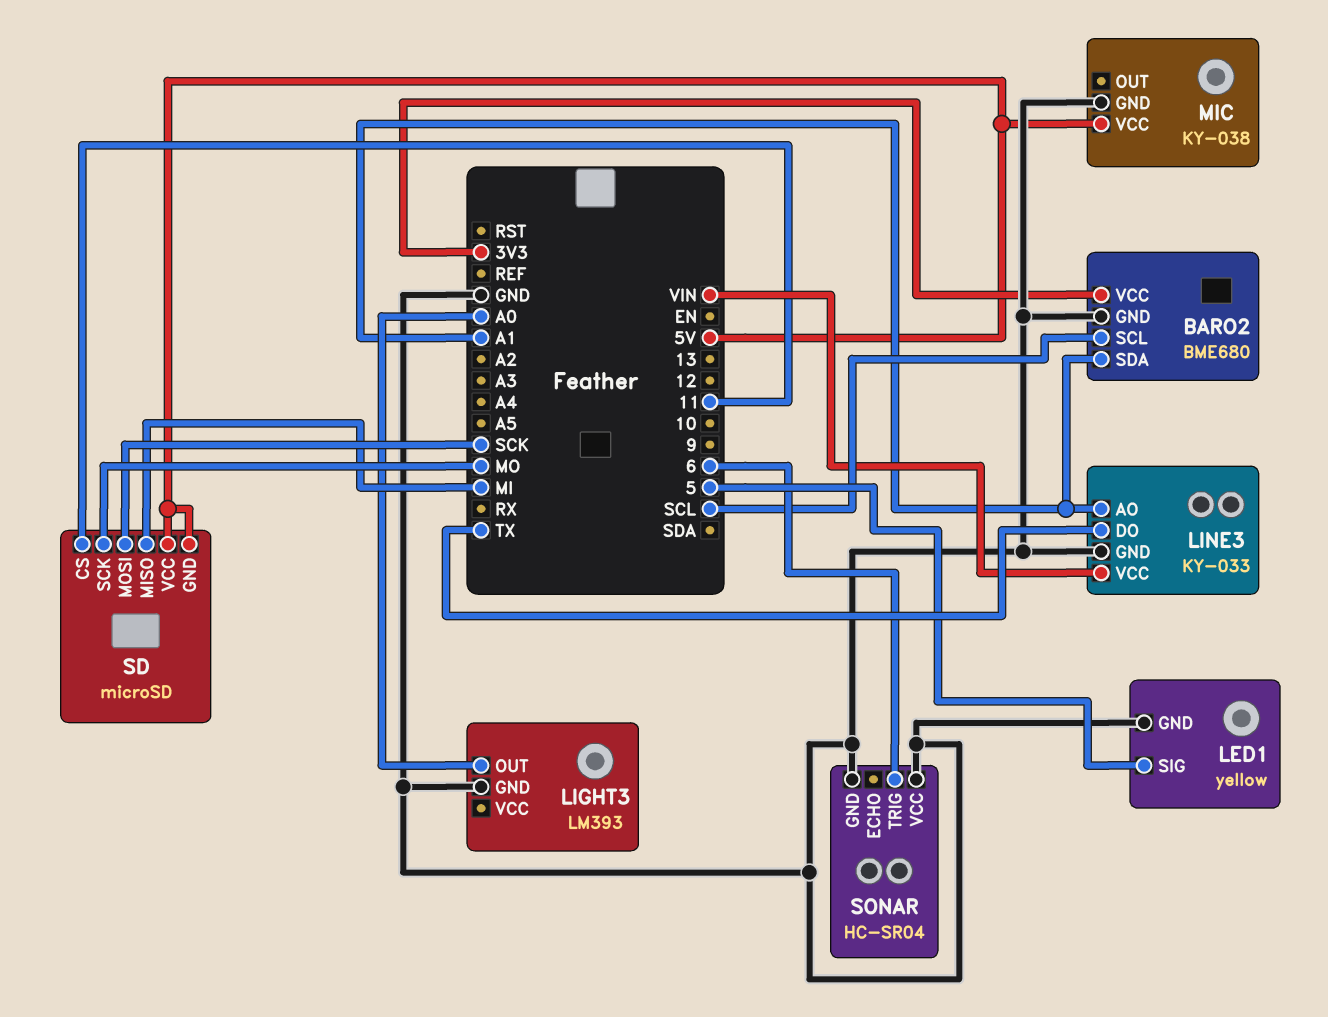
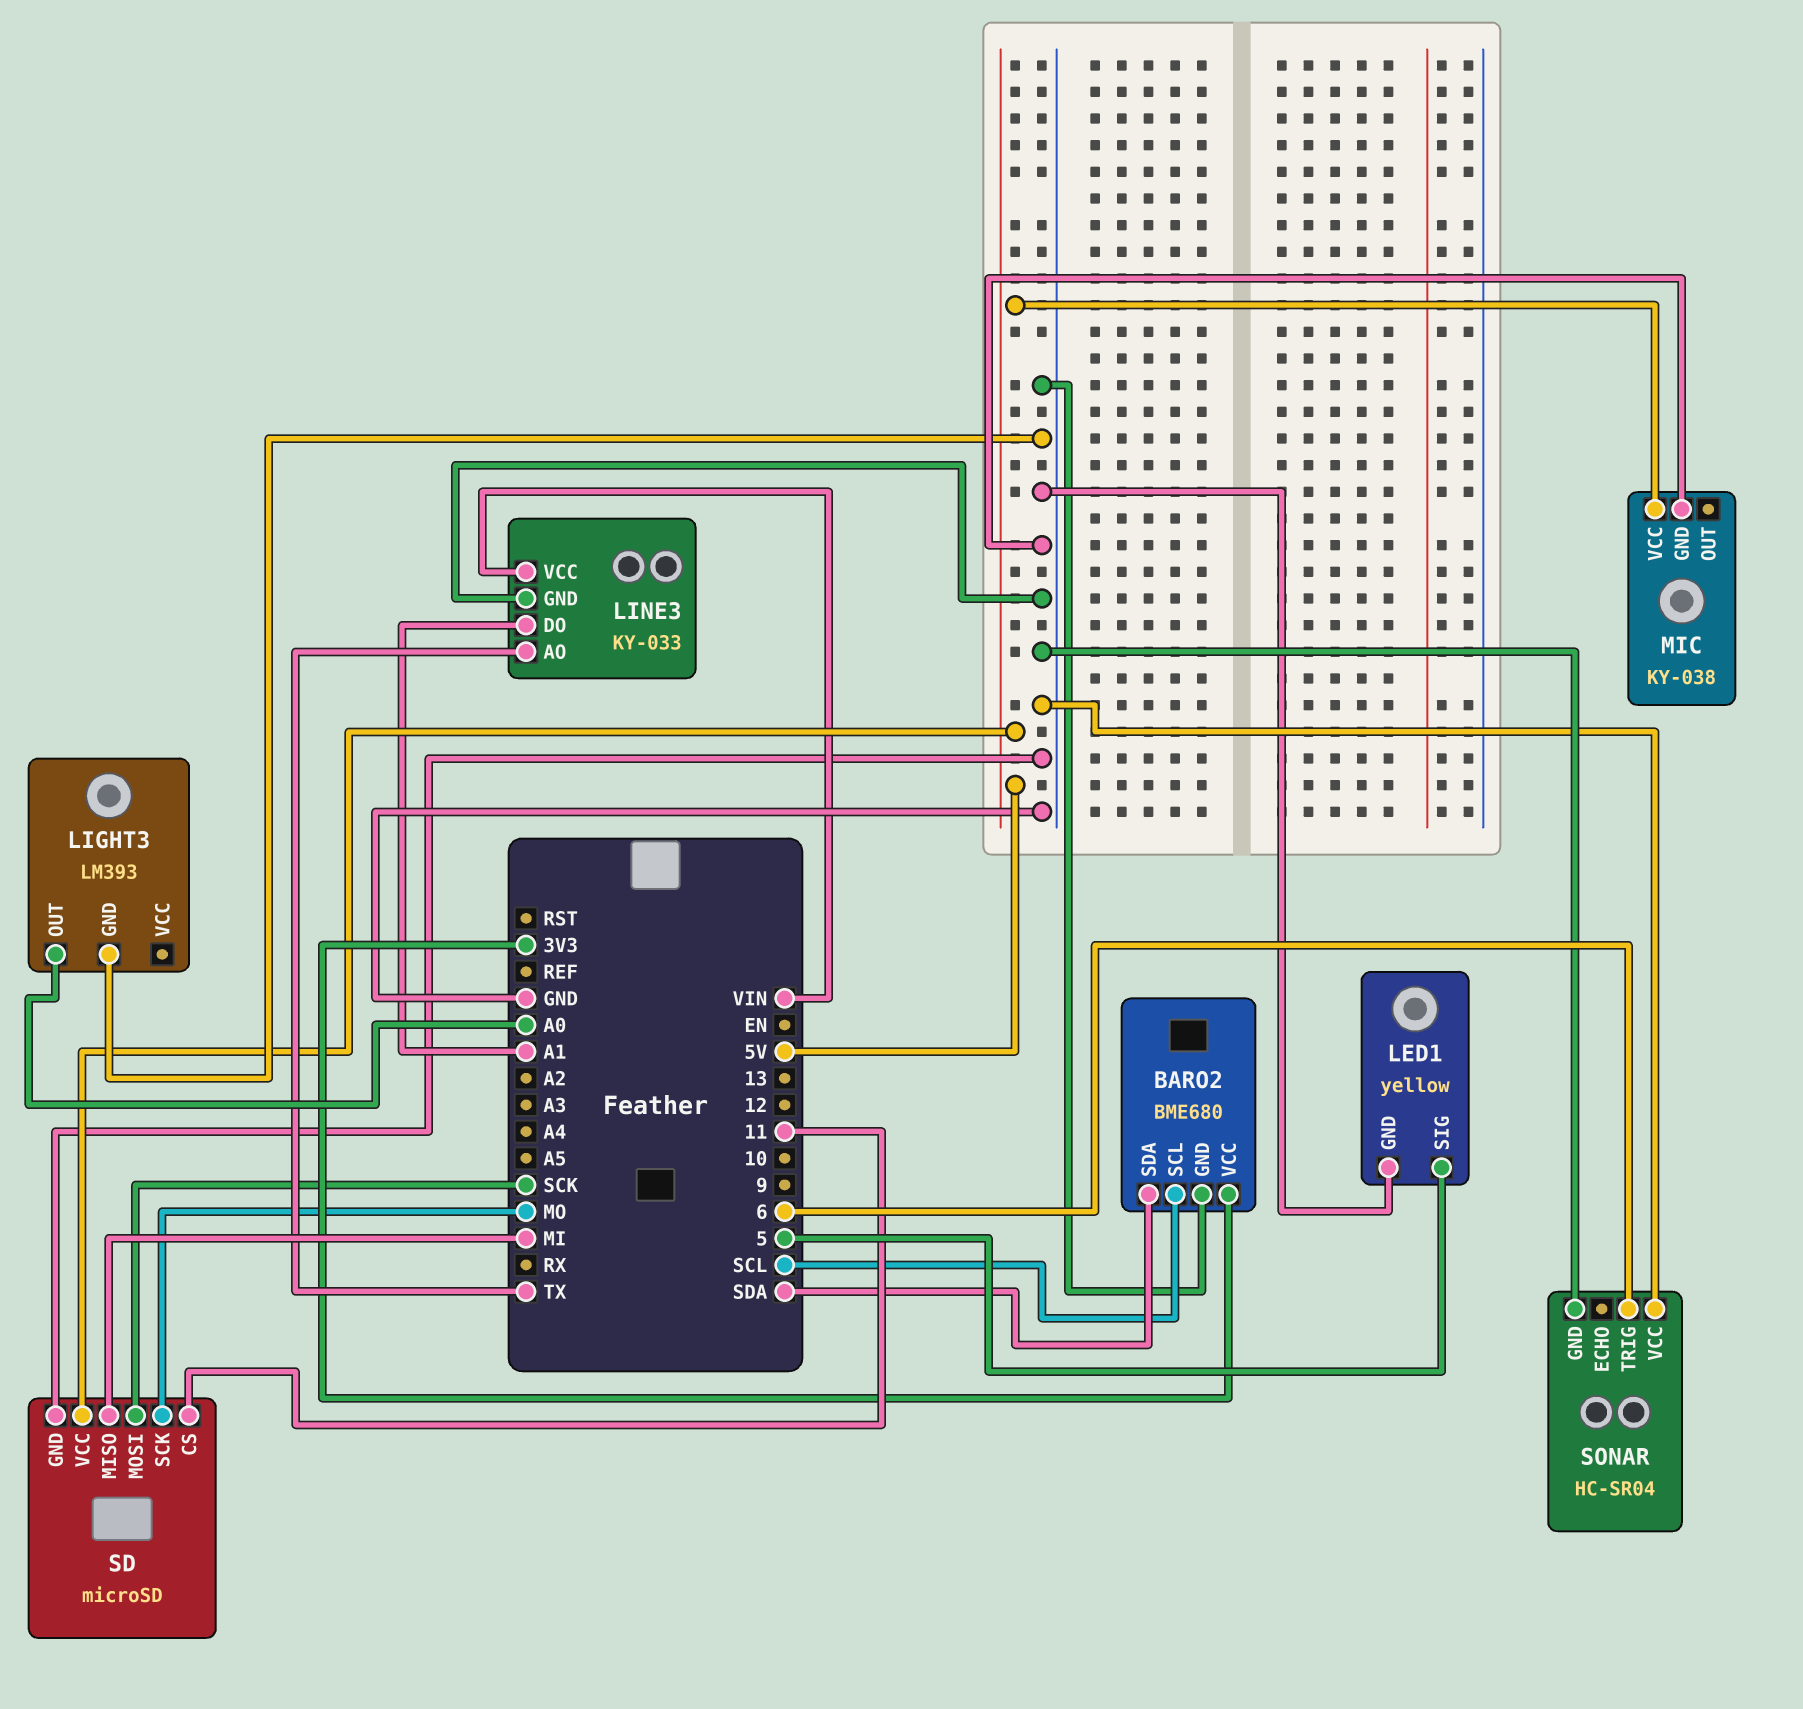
BARO2 pin SDA: A1 -> SDA
LINE3 pin AO: A1 -> TX
LINE3 pin DO: TX -> A1
SD pin GND: 5V -> GND

